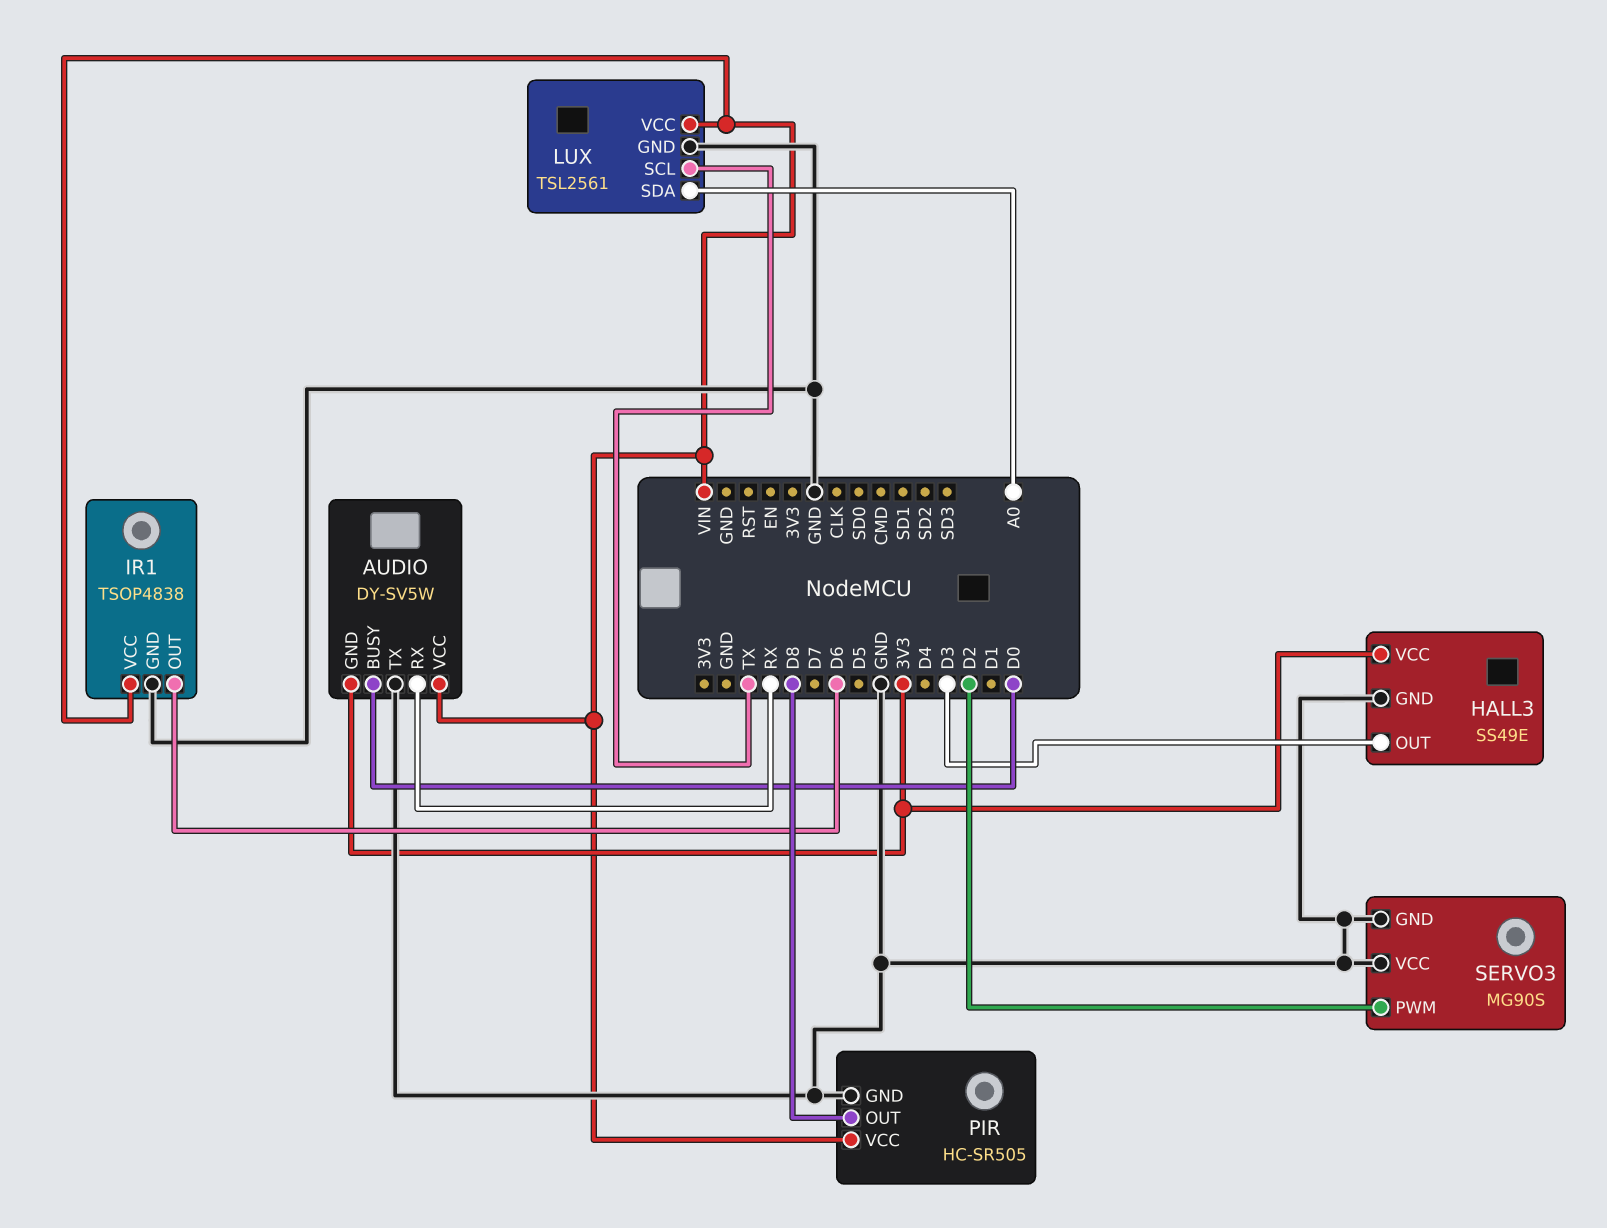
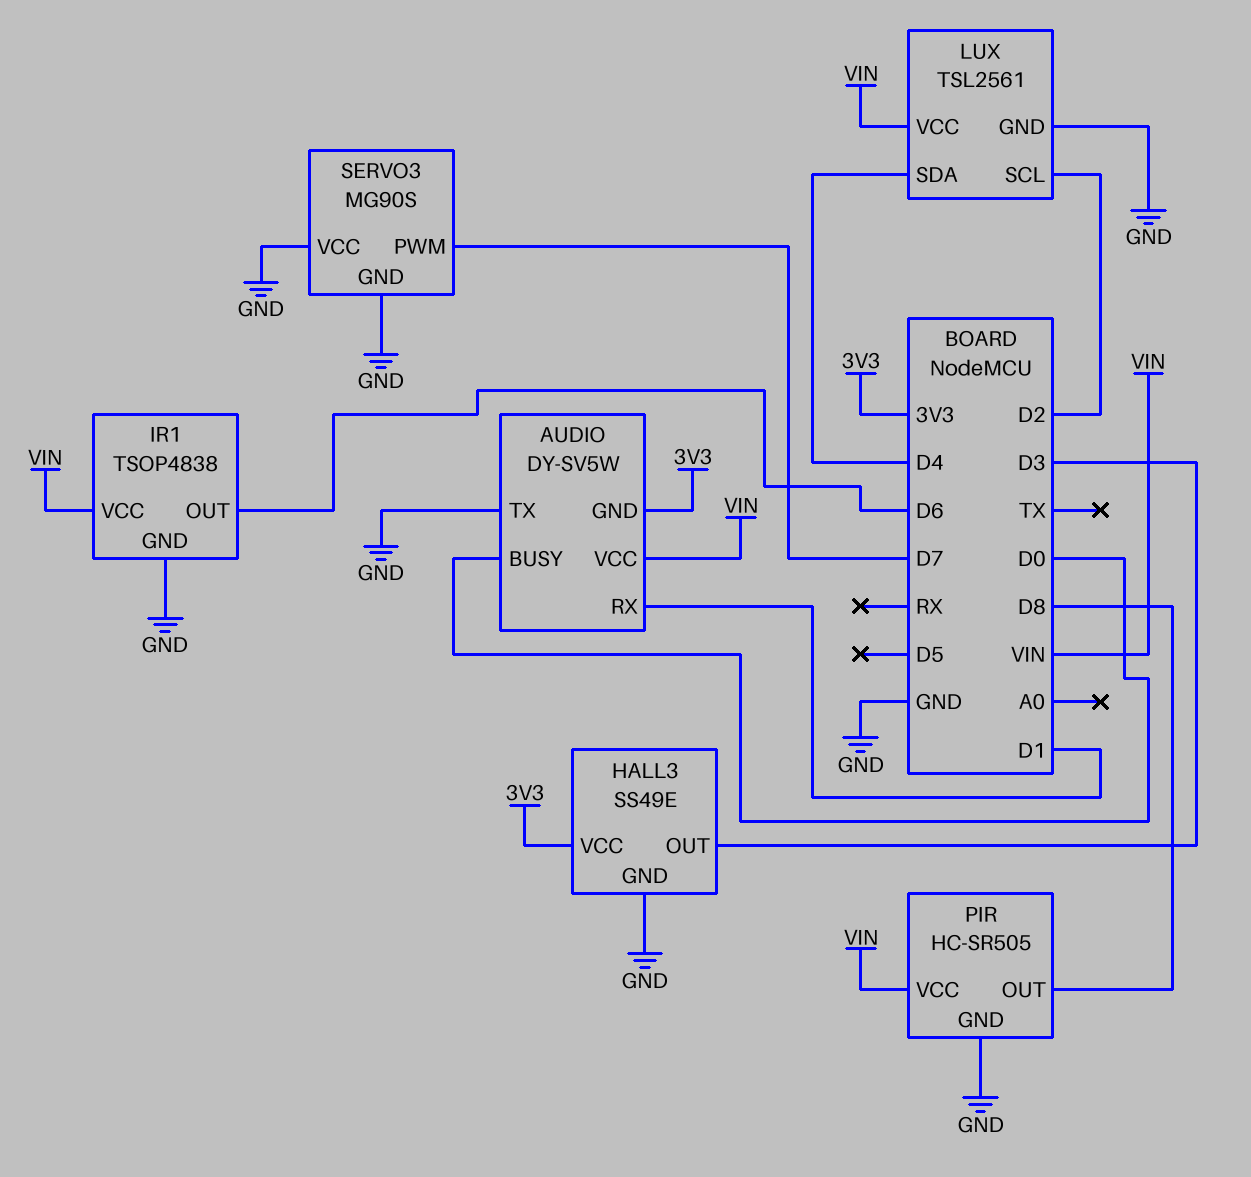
AUDIO pin RX: RX -> D1
LUX pin SCL: TX -> D2
LUX pin SDA: A0 -> D4
SERVO3 pin PWM: D2 -> D7

